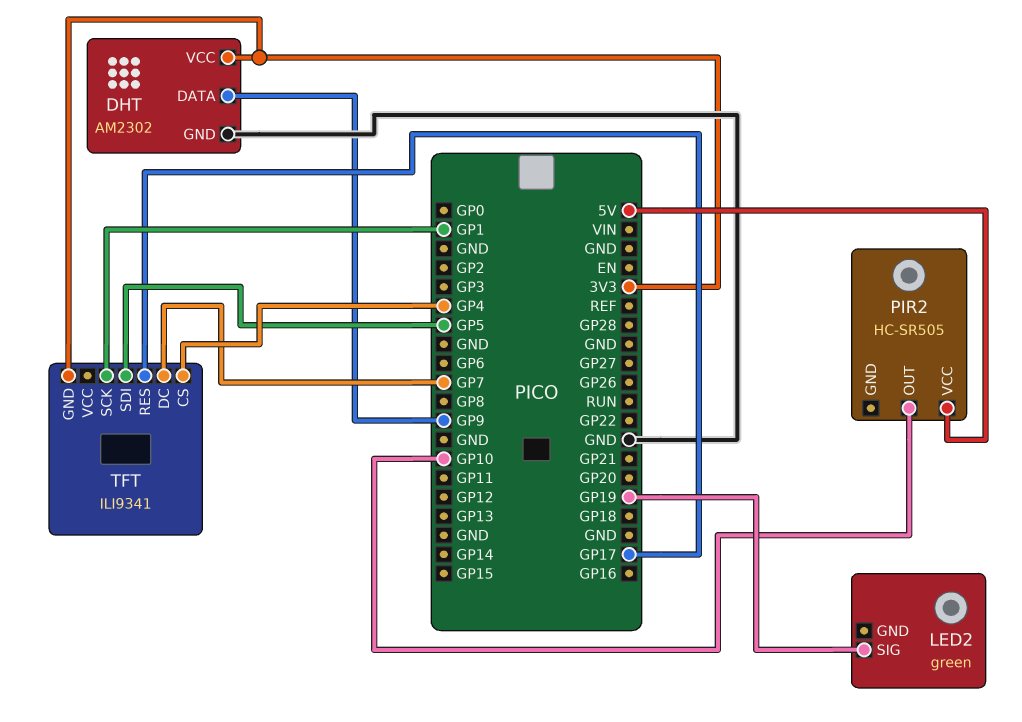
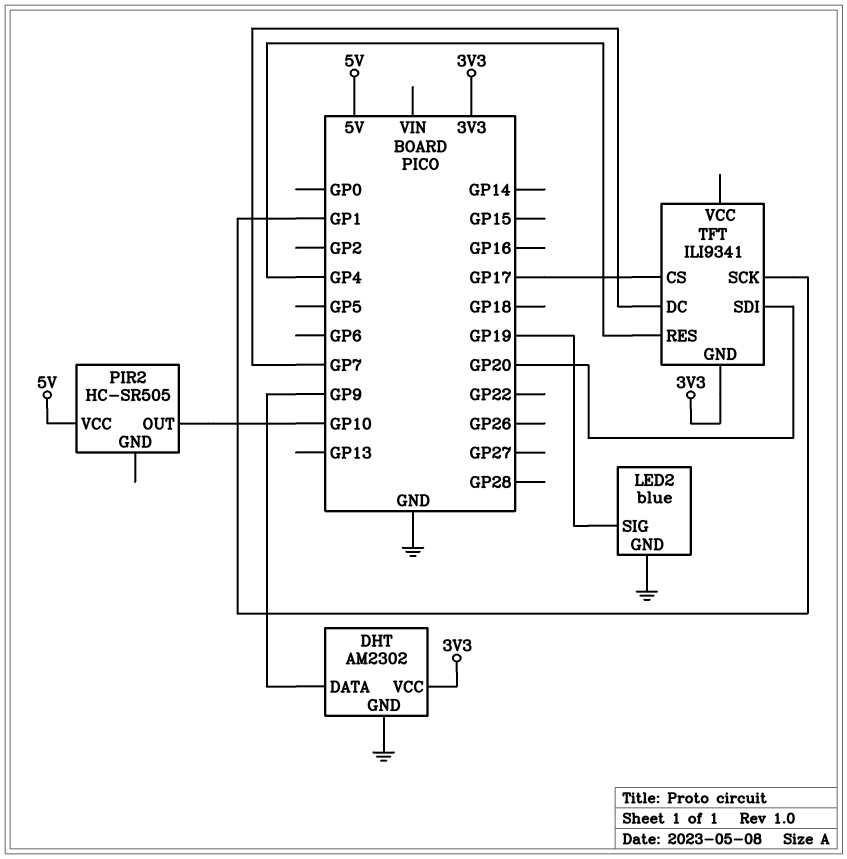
LED2: green -> blue
LED2 pin GND: none -> GND
TFT pin CS: GP4 -> GP17
TFT pin RES: GP17 -> GP4
TFT pin SDI: GP5 -> GP20

